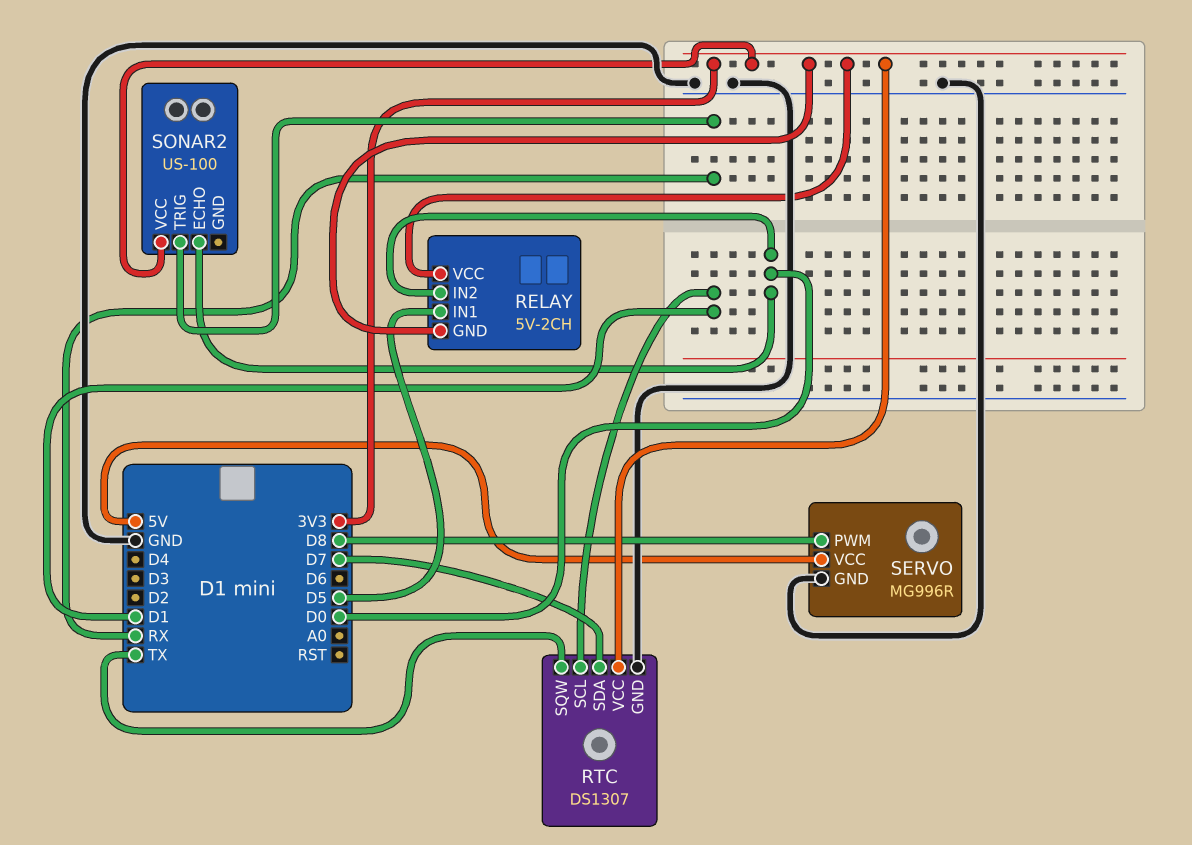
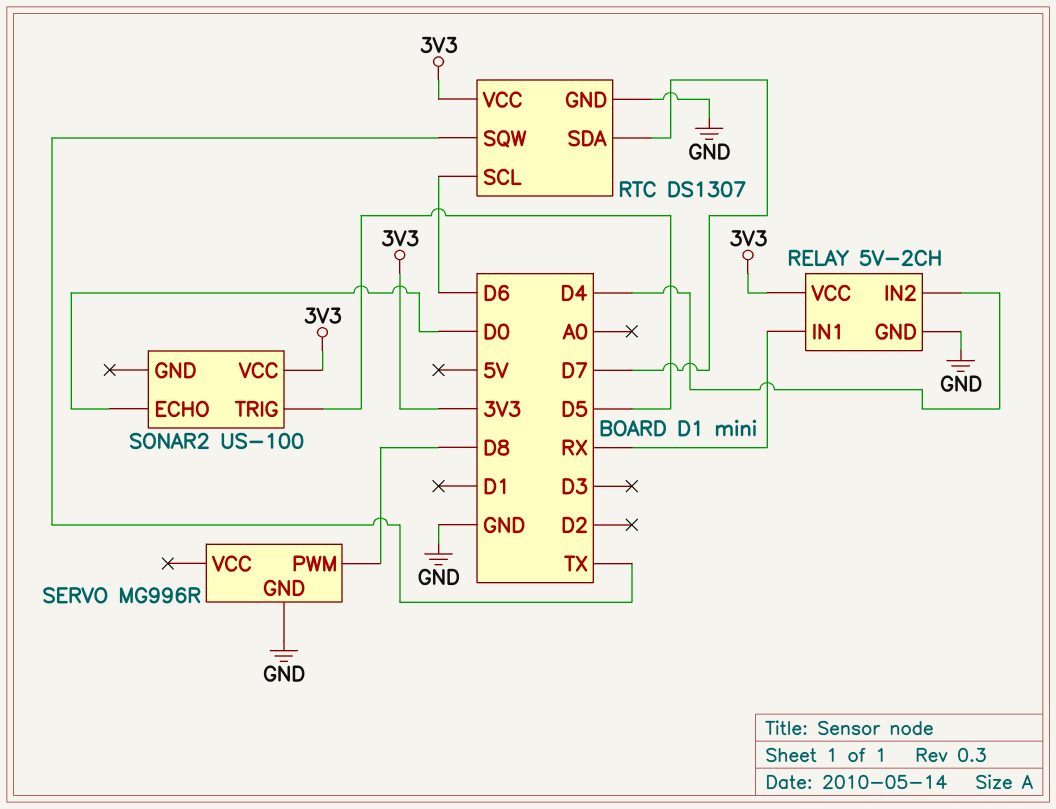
RELAY pin GND: 3V3 -> GND
RELAY pin IN1: D5 -> RX
RELAY pin IN2: D0 -> D4
RTC pin SCL: D1 -> D6
SERVO pin VCC: 5V -> none
SONAR2 pin TRIG: RX -> D5

